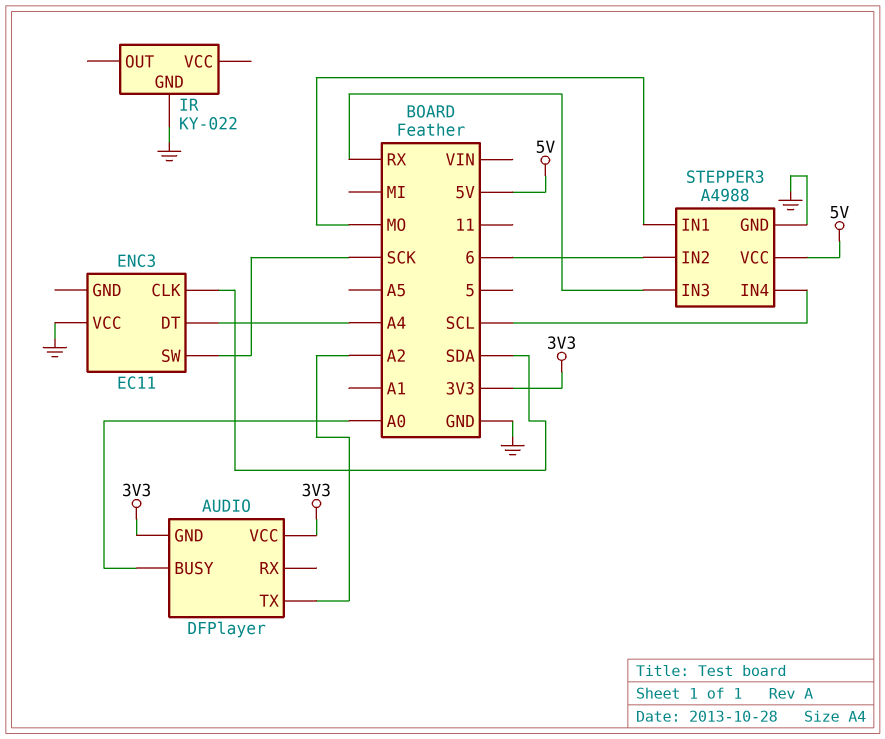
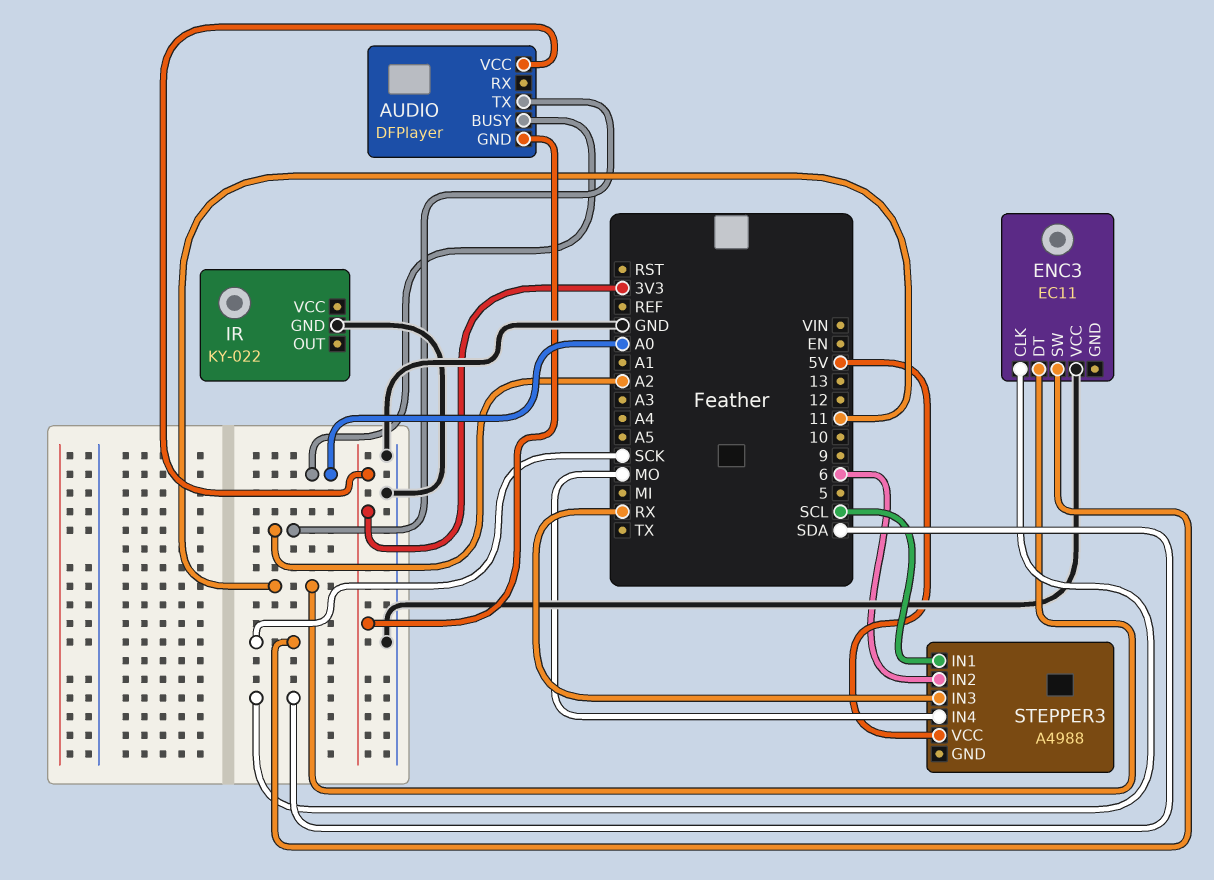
ENC3 pin DT: A4 -> 11
STEPPER3 pin GND: GND -> none
STEPPER3 pin IN1: MO -> SCL
STEPPER3 pin IN4: SCL -> MO

